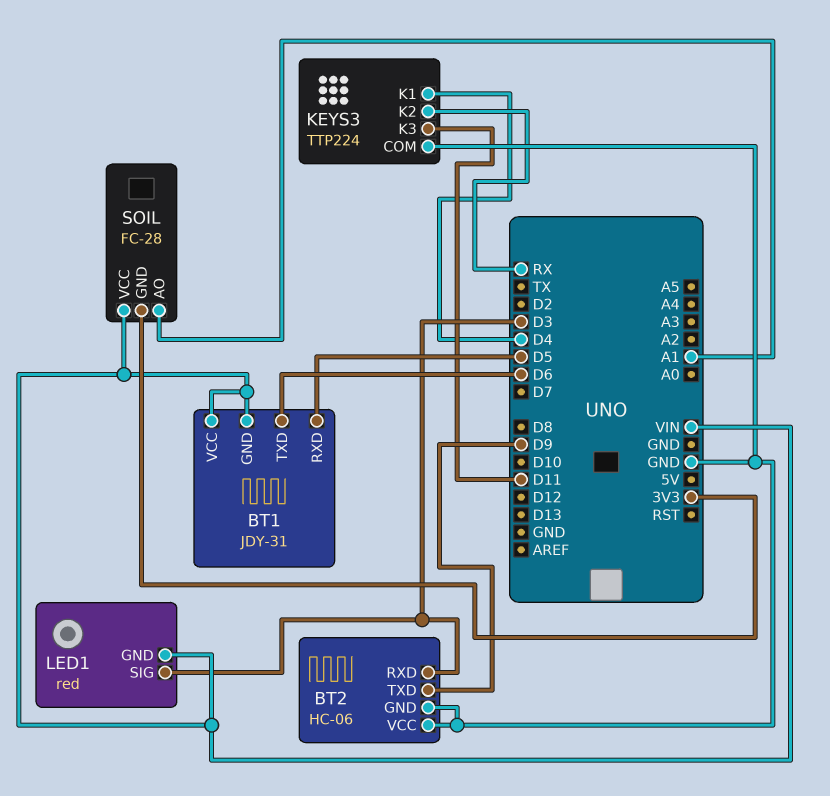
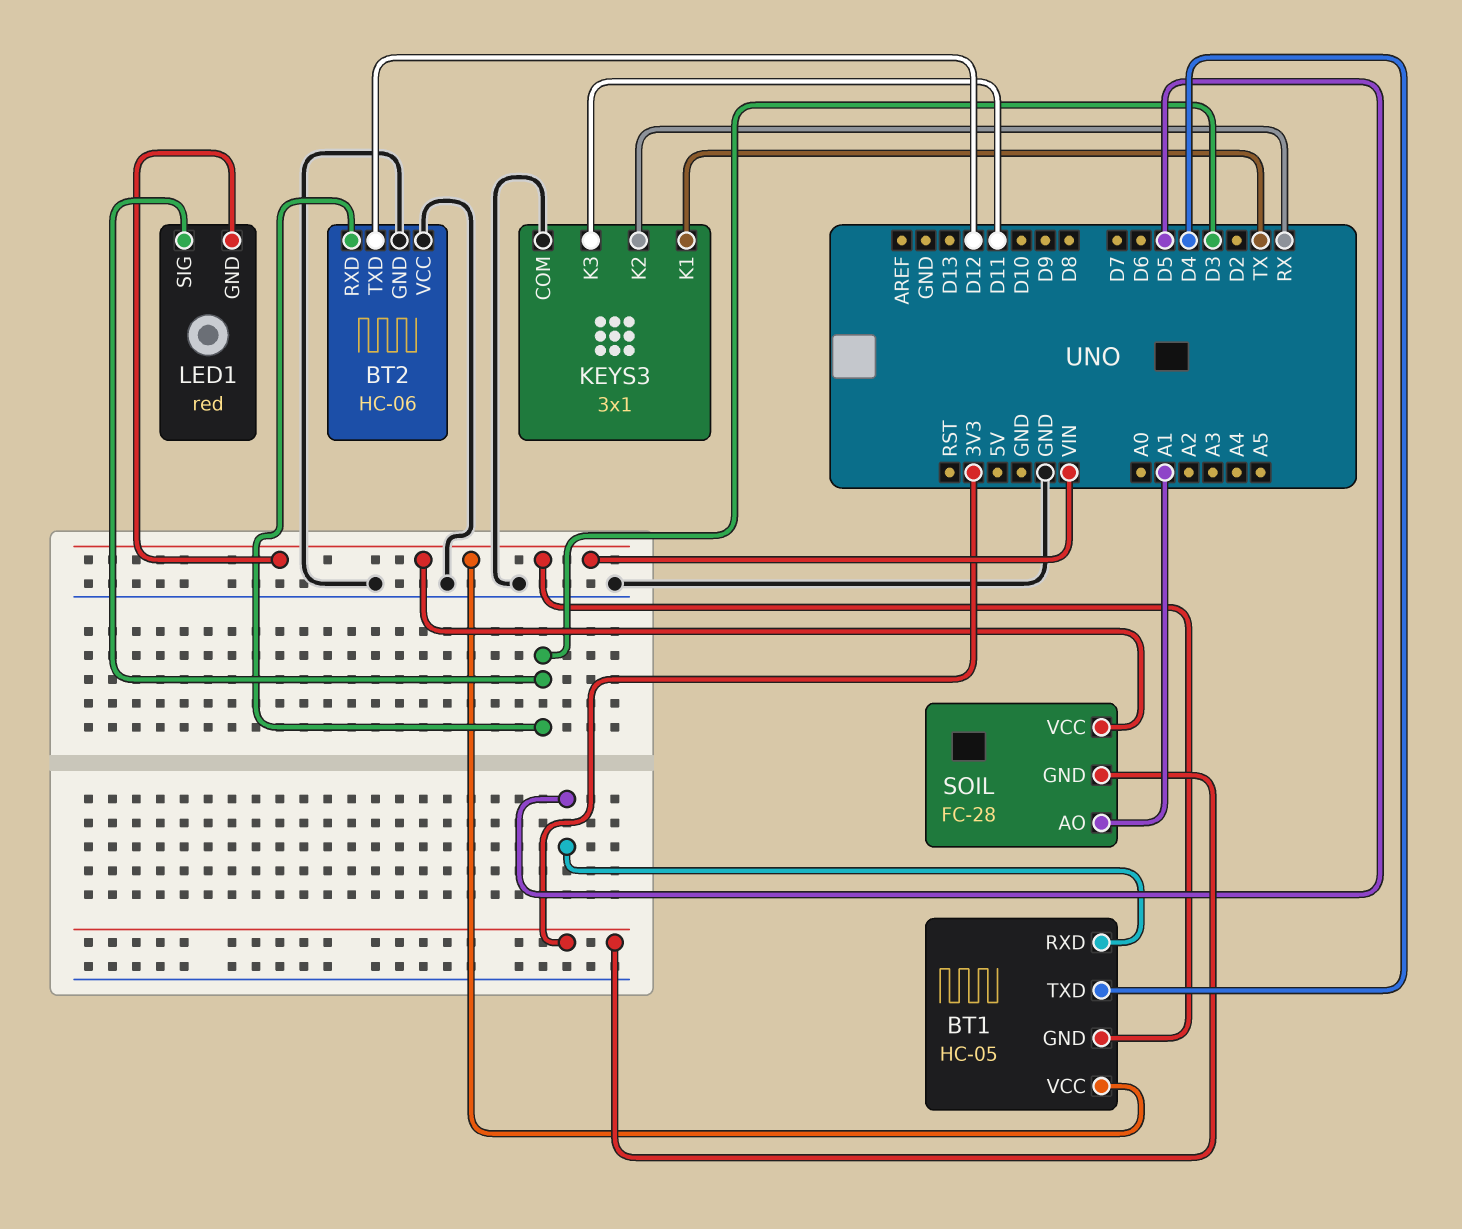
BT1: JDY-31 -> HC-05
BT1 pin TXD: D6 -> D4
BT2 pin TXD: D9 -> D12
KEYS3: TTP224 -> 3x1
KEYS3 pin K1: D4 -> TX

